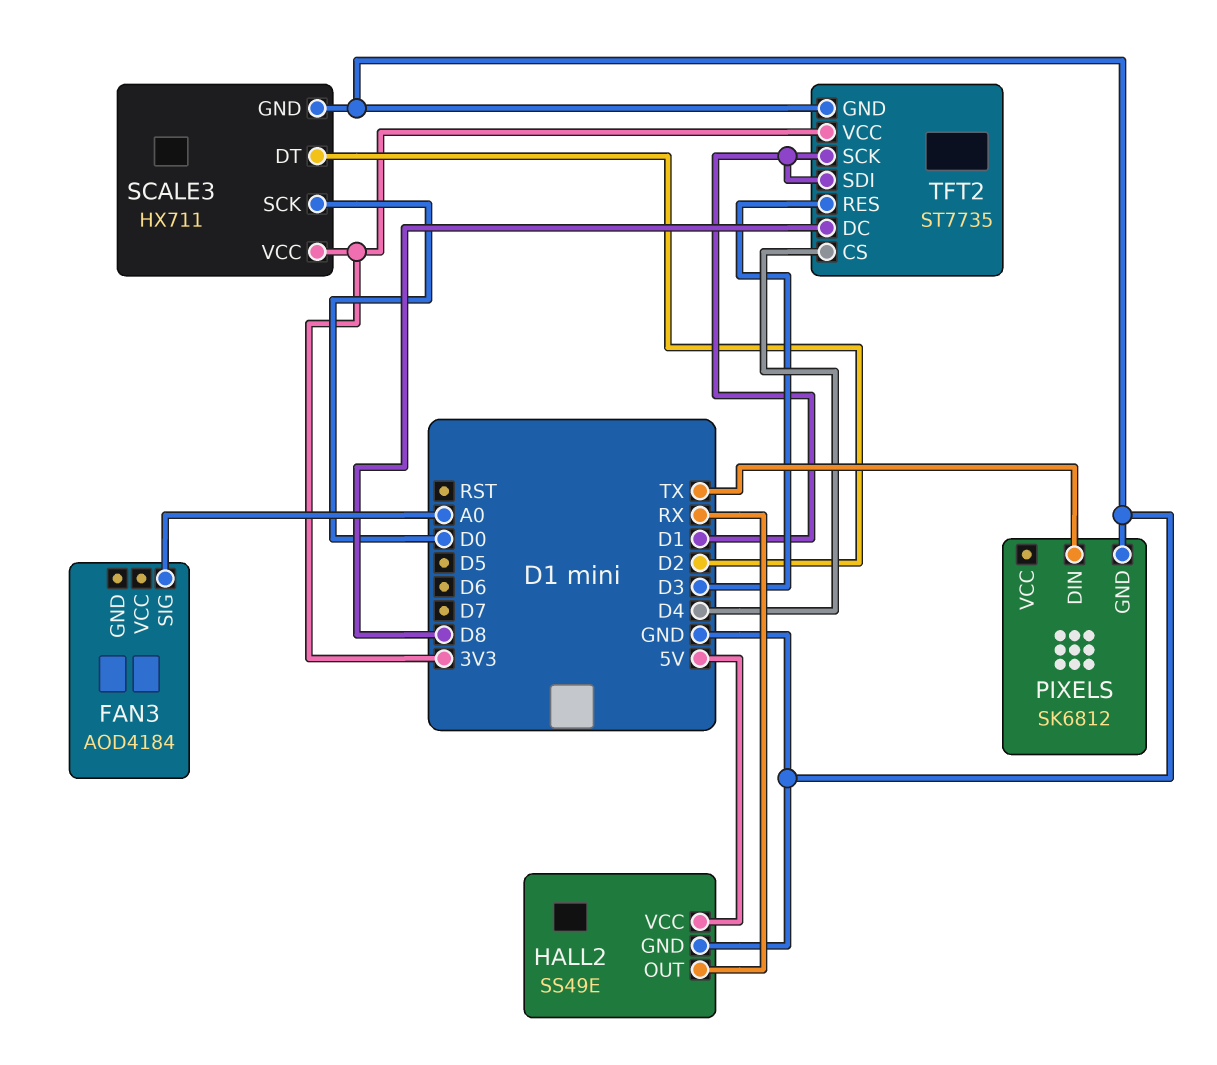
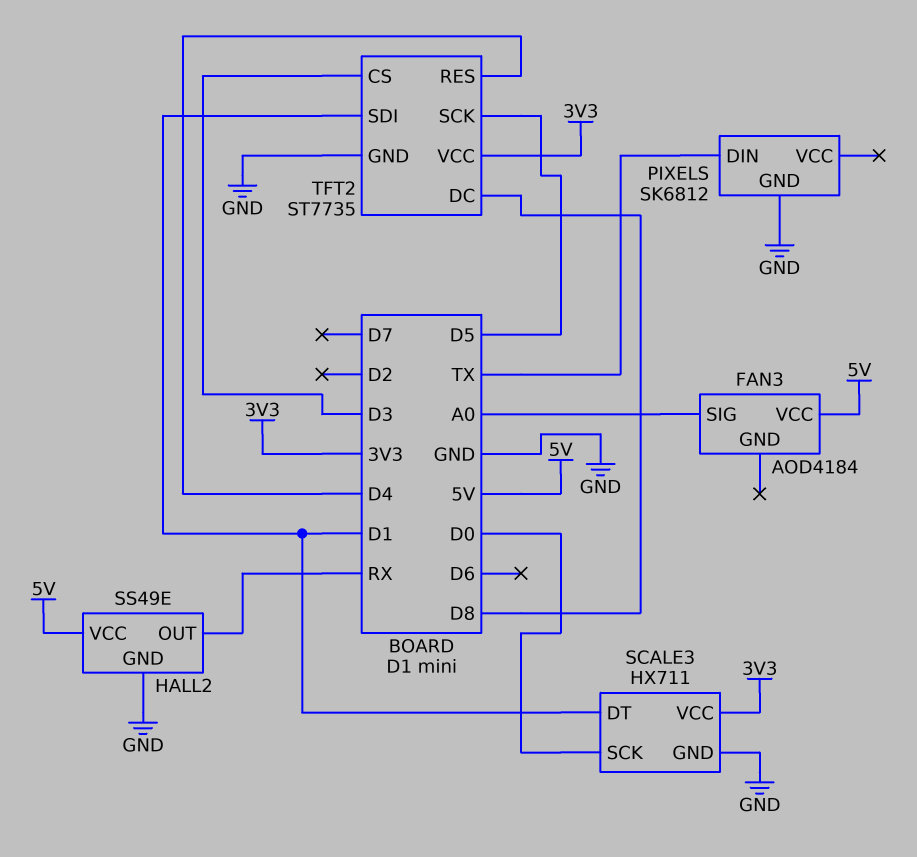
FAN3 pin VCC: none -> 5V
SCALE3 pin DT: D2 -> D1
TFT2 pin CS: D4 -> D3
TFT2 pin RES: D3 -> D4
TFT2 pin SCK: D1 -> D5

